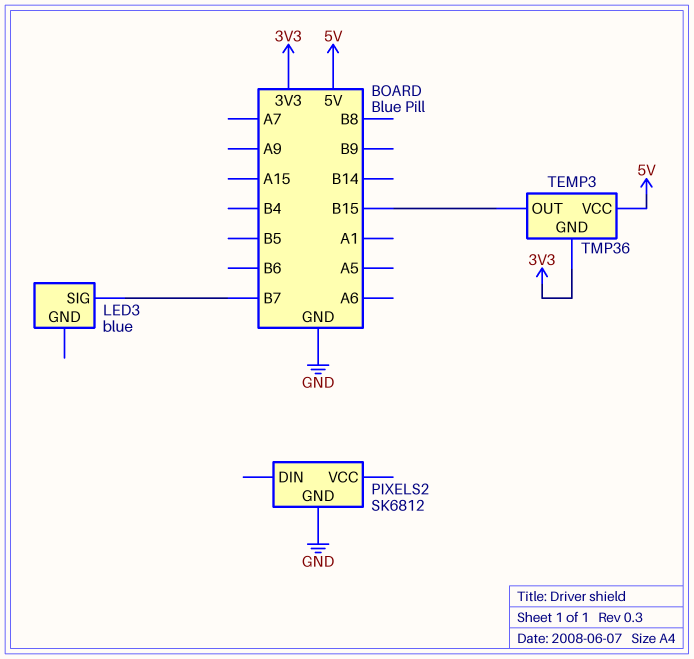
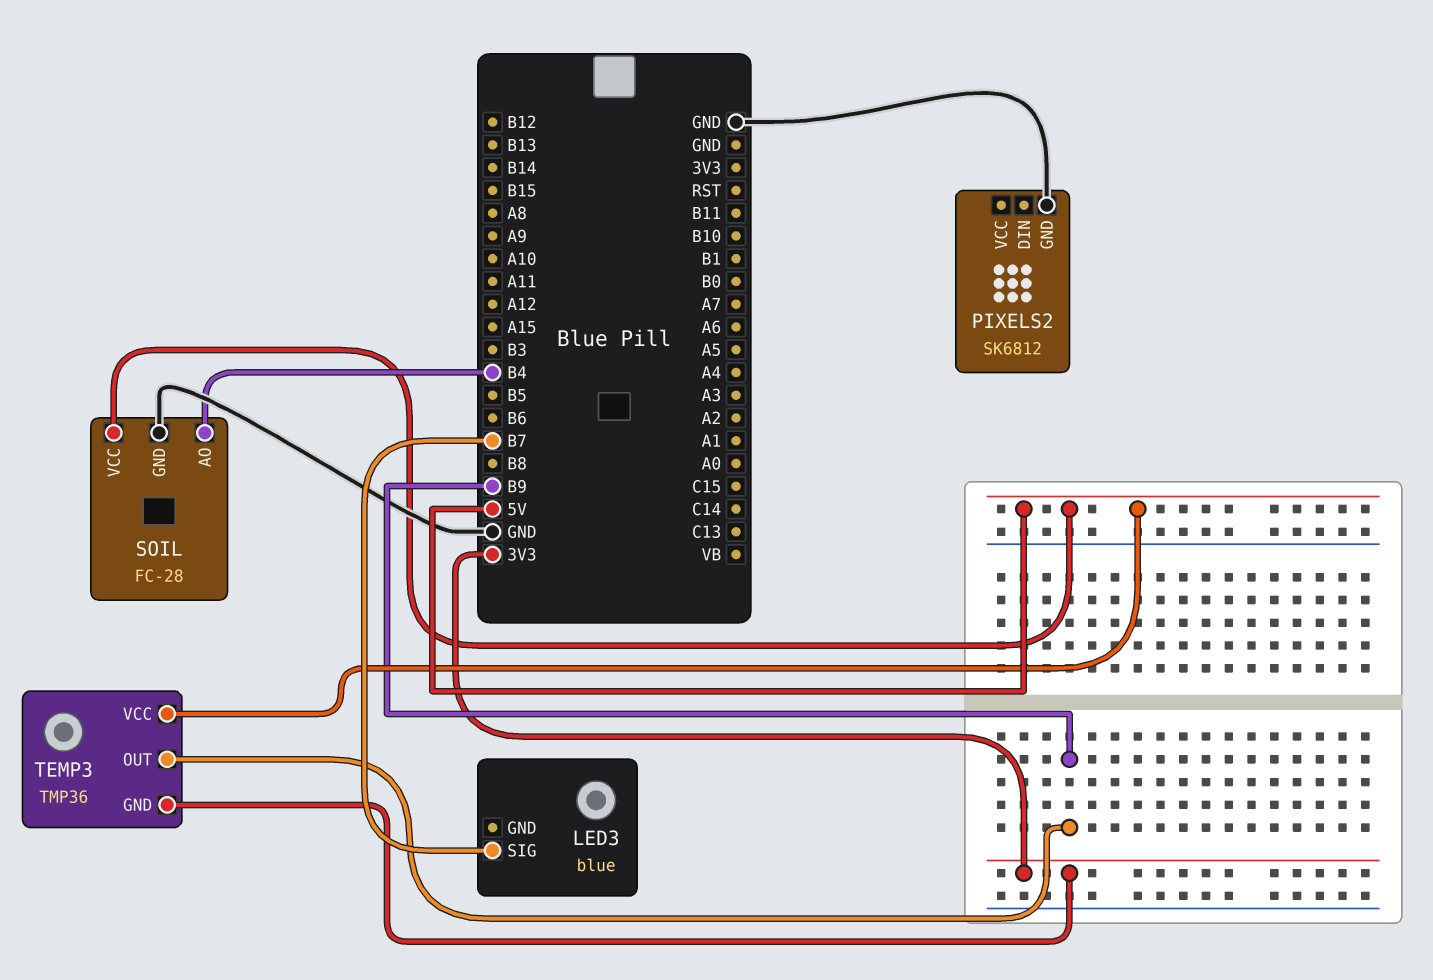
SOIL: none -> FC-28
SOIL pin AO: none -> B4
SOIL pin GND: none -> GND
SOIL pin VCC: none -> 5V
TEMP3 pin OUT: B15 -> B9

